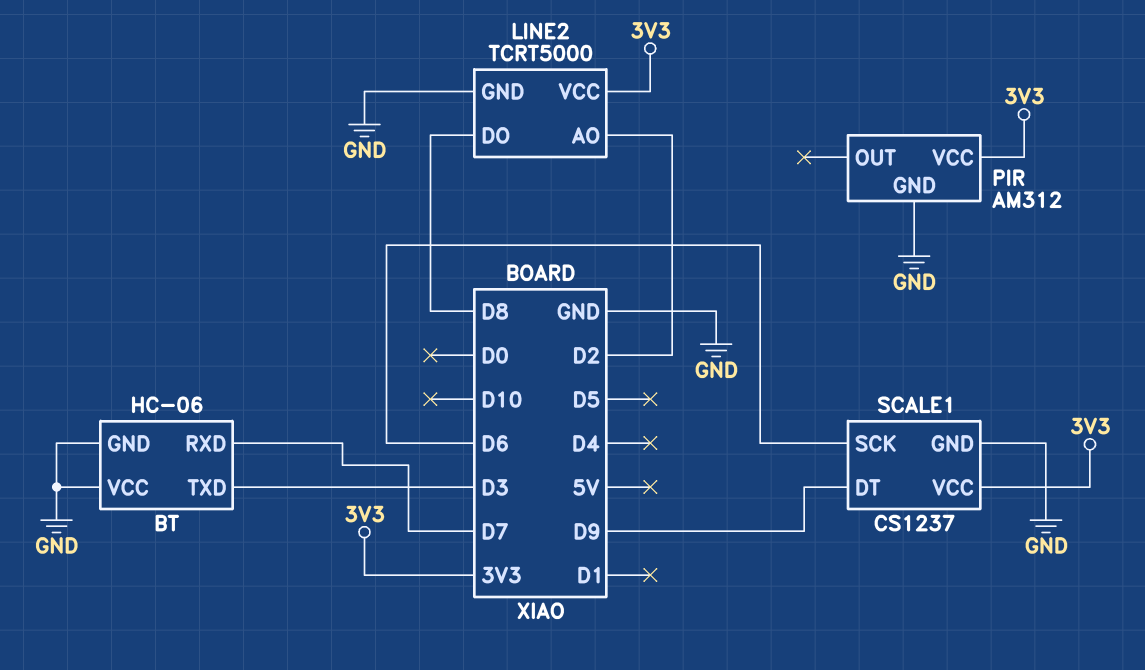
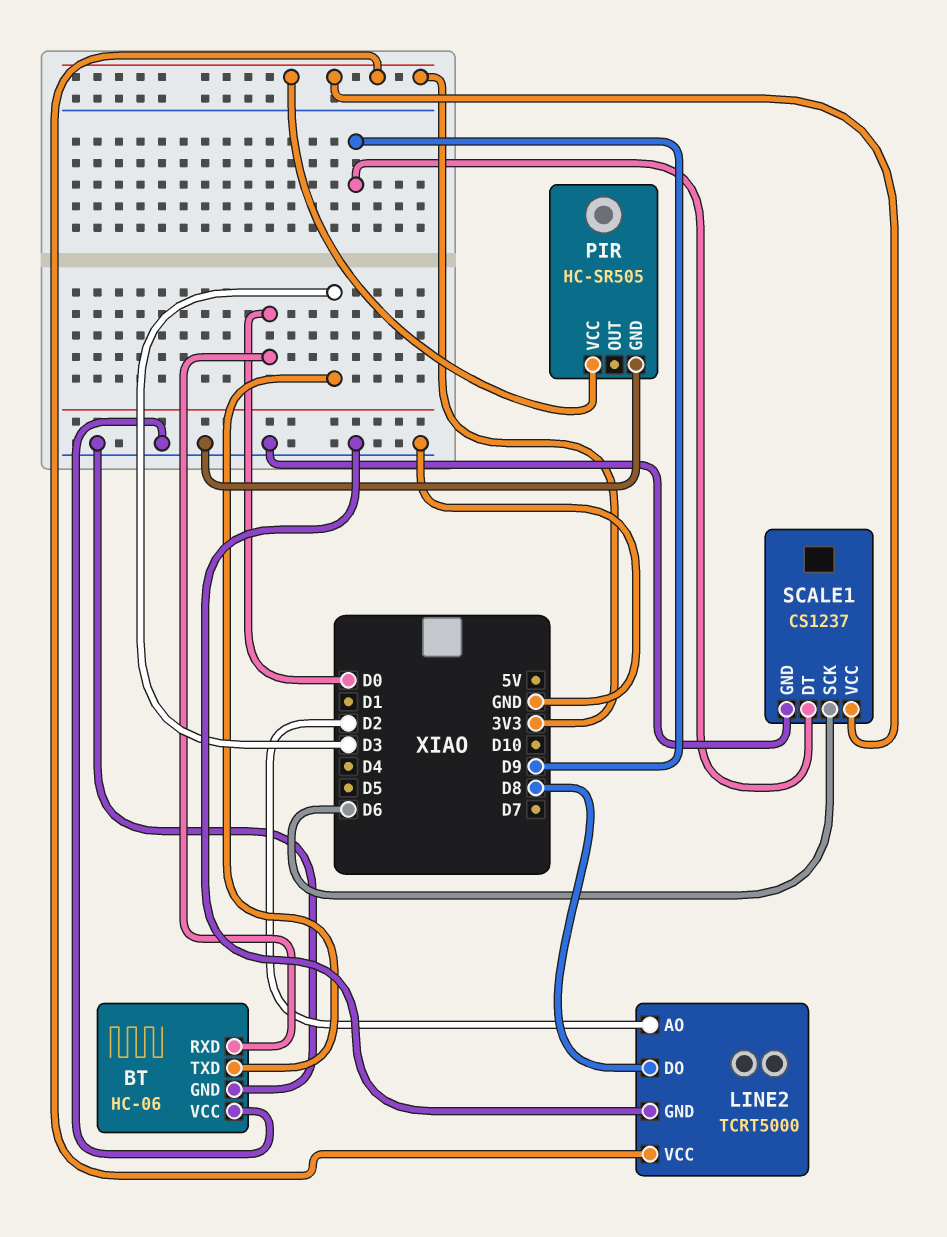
BT pin RXD: D7 -> D0
PIR: AM312 -> HC-SR505

